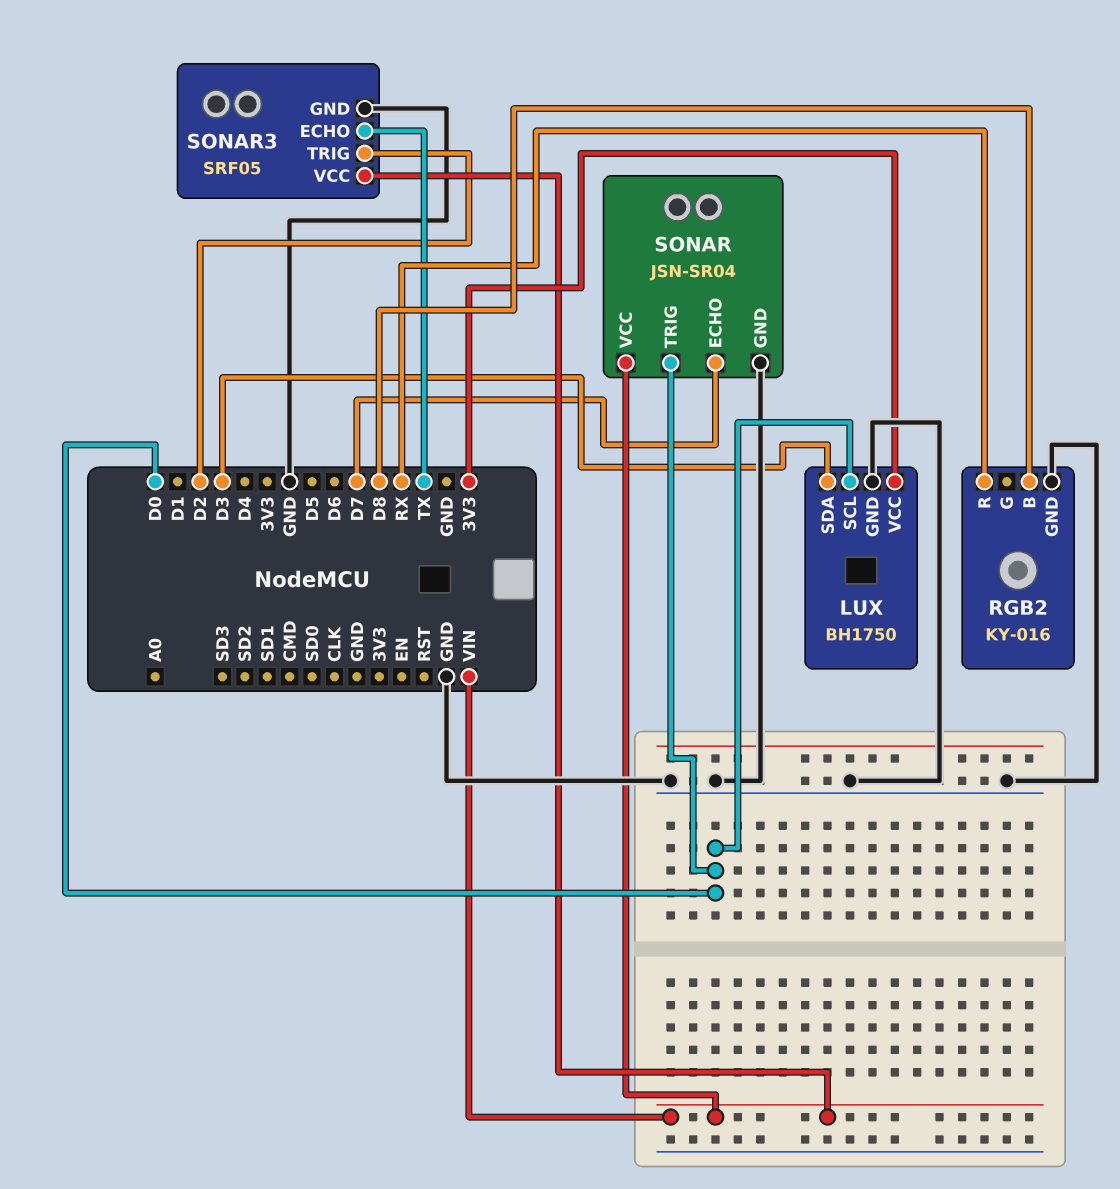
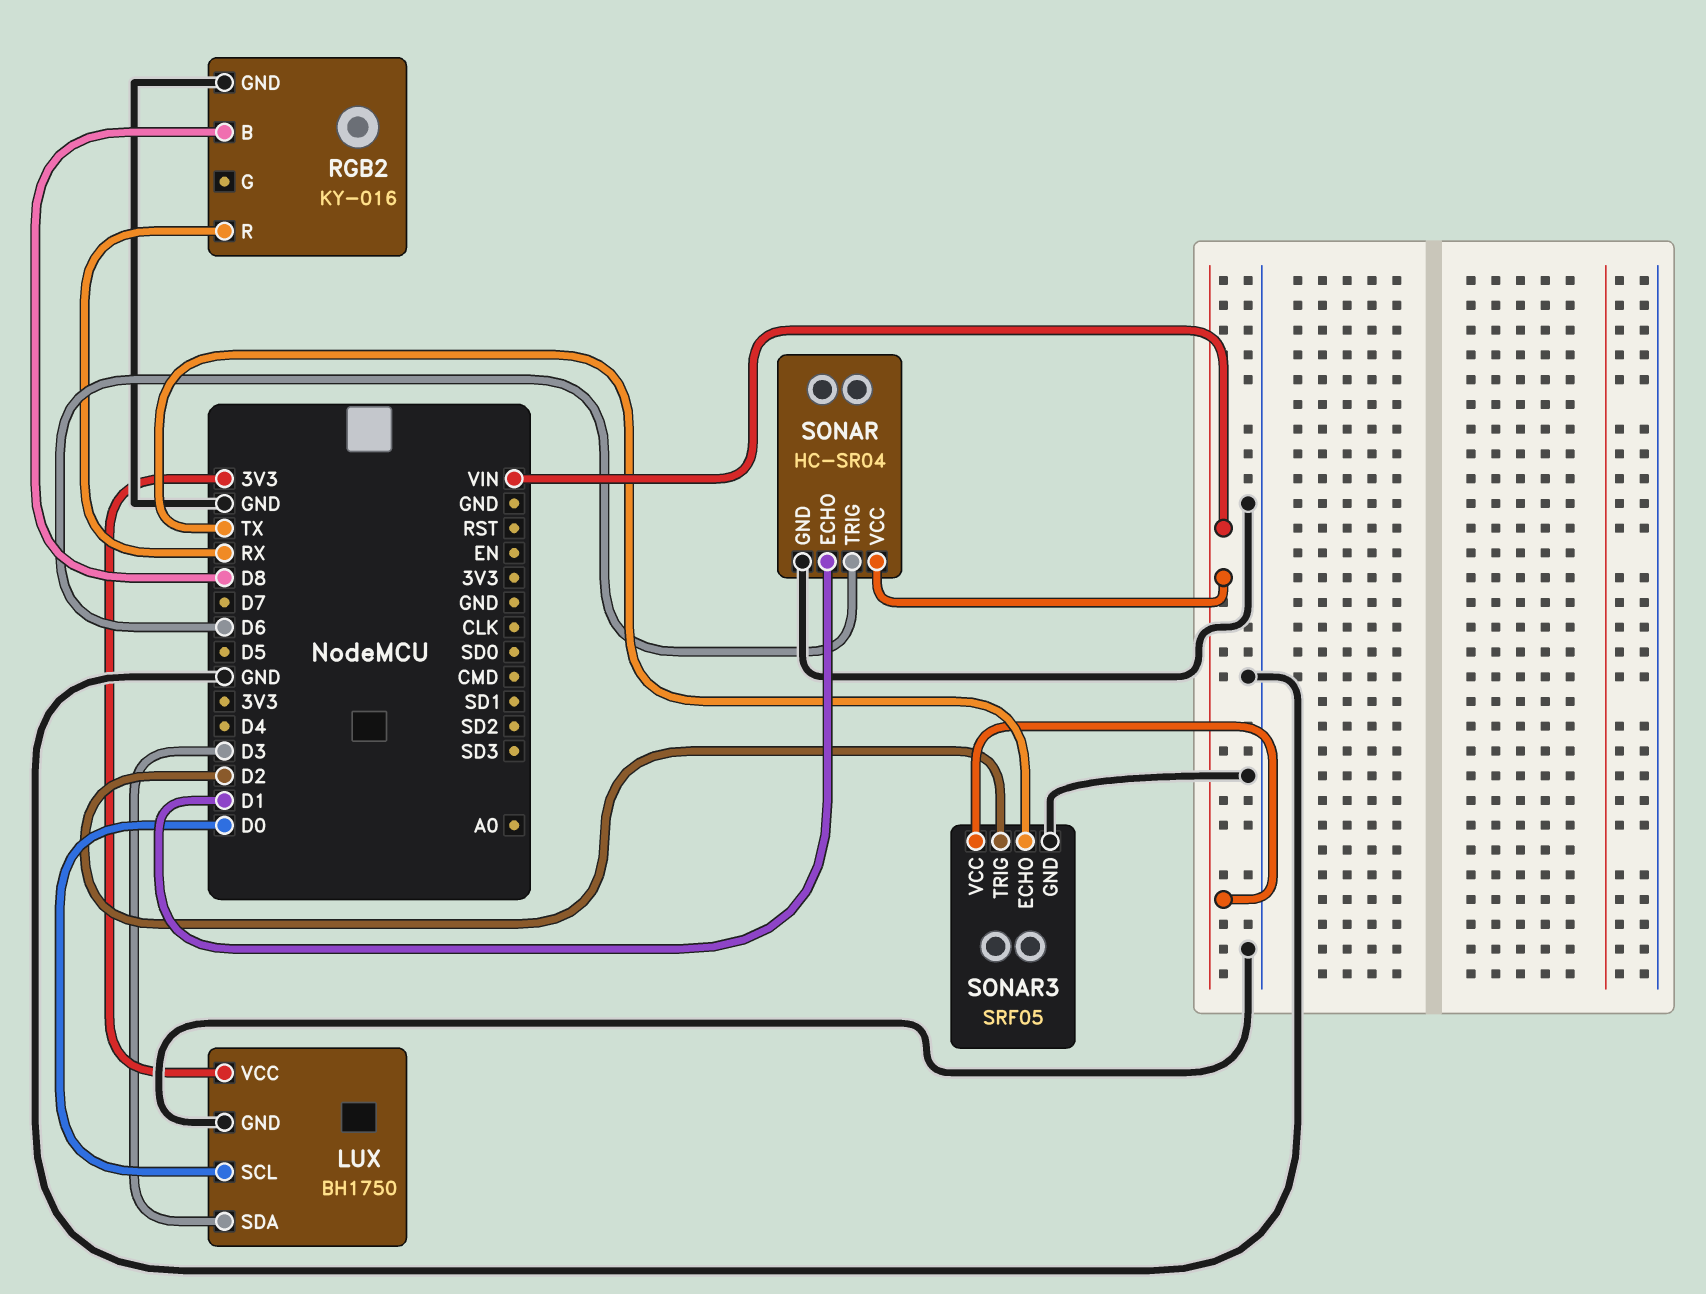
SONAR: JSN-SR04 -> HC-SR04
SONAR pin ECHO: D7 -> D1
SONAR pin TRIG: D0 -> D6

